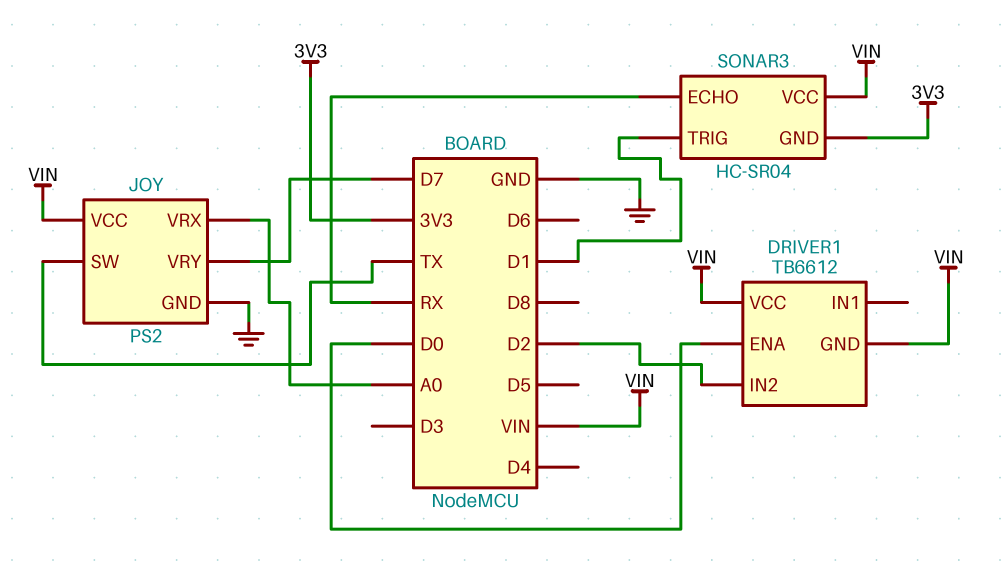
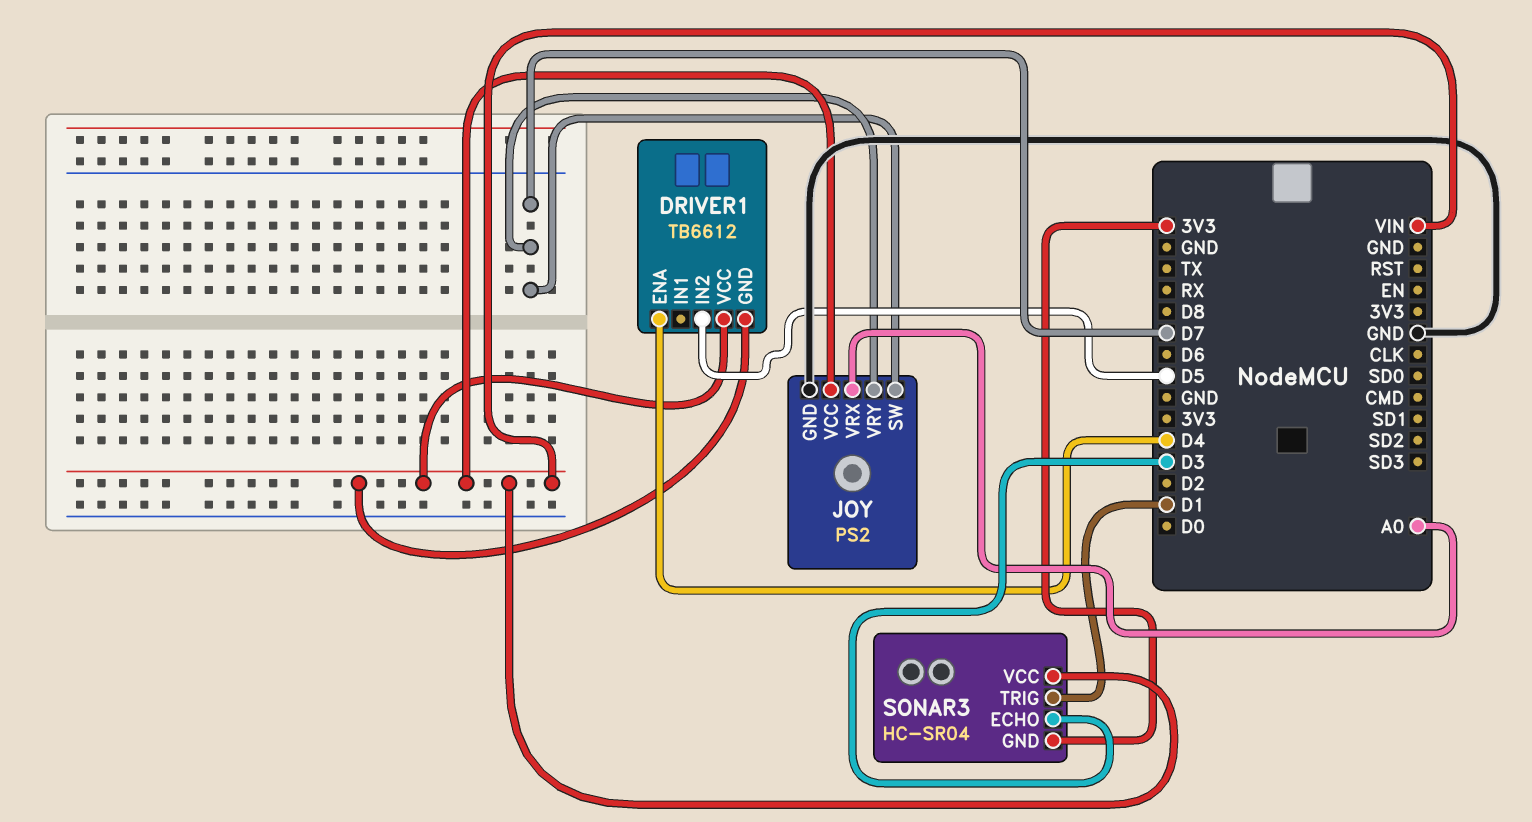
DRIVER1 pin ENA: D0 -> D4
DRIVER1 pin IN2: D2 -> D5
JOY pin SW: TX -> D7
SONAR3 pin ECHO: RX -> D3

